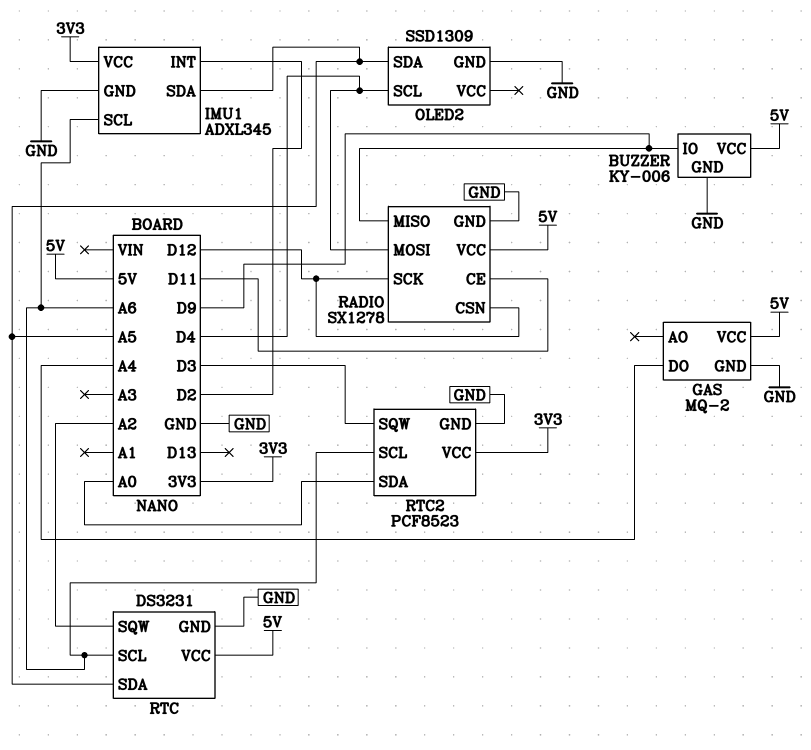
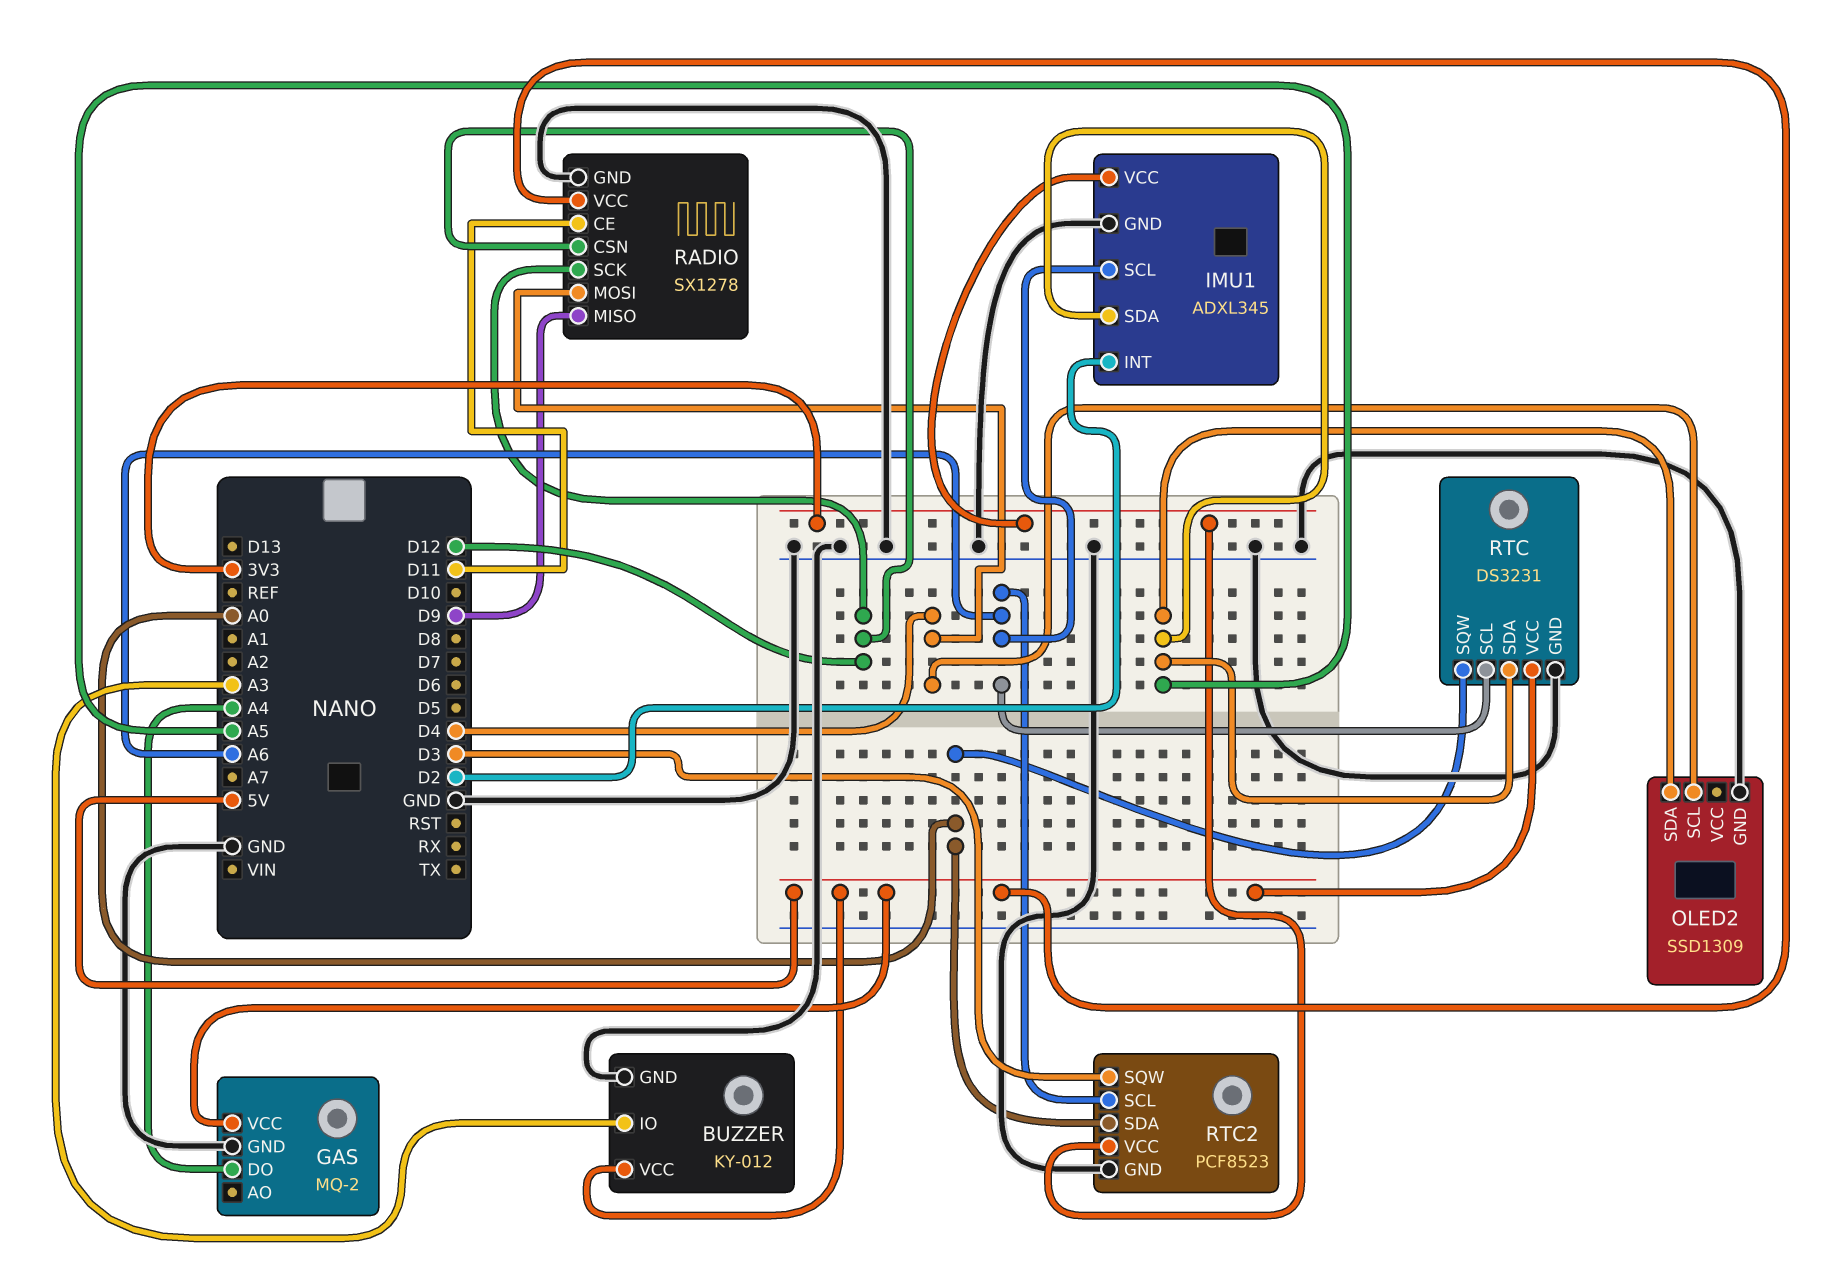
BUZZER: KY-006 -> KY-012
BUZZER pin IO: D9 -> A3
RTC pin SQW: A2 -> A0

